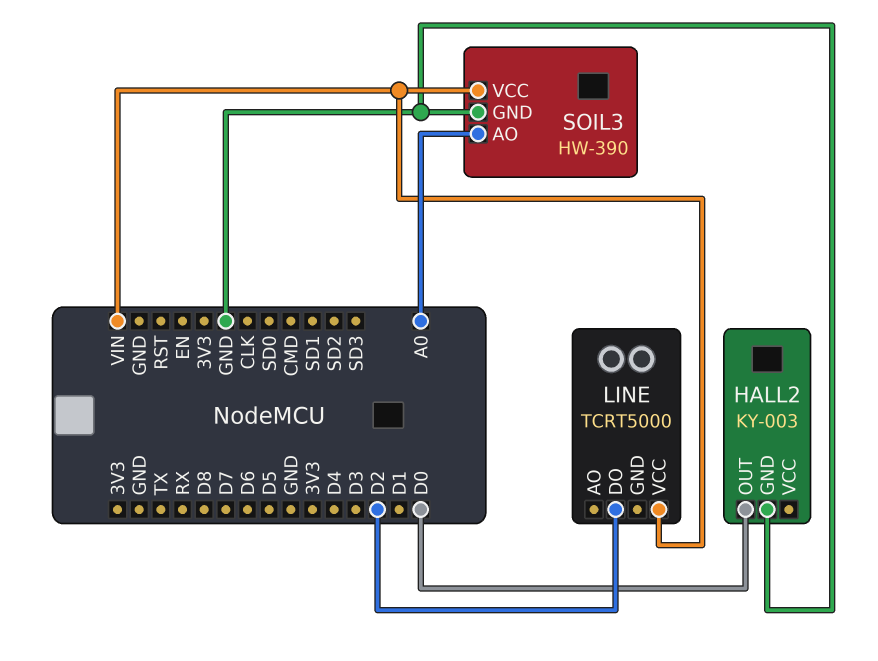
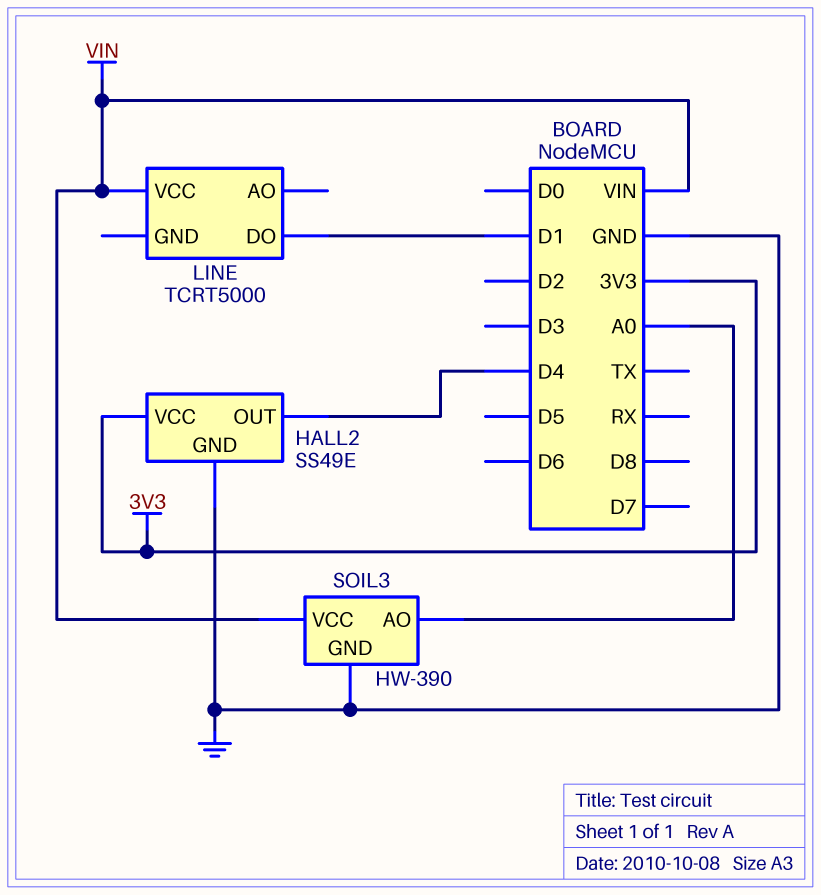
HALL2: KY-003 -> SS49E
HALL2 pin OUT: D0 -> D4
HALL2 pin VCC: none -> 3V3
LINE pin DO: D2 -> D1

